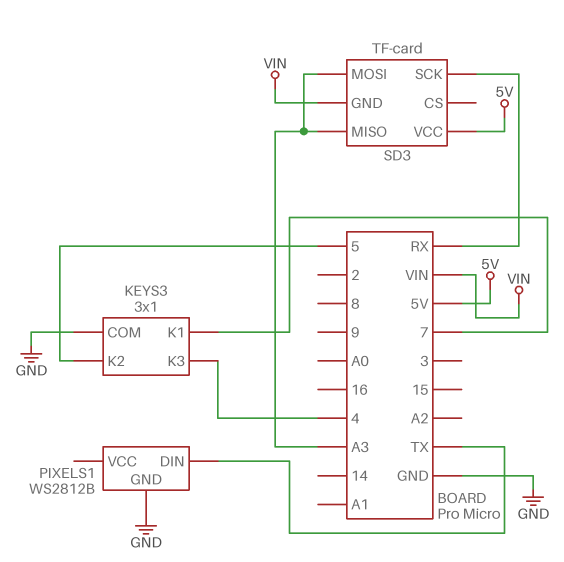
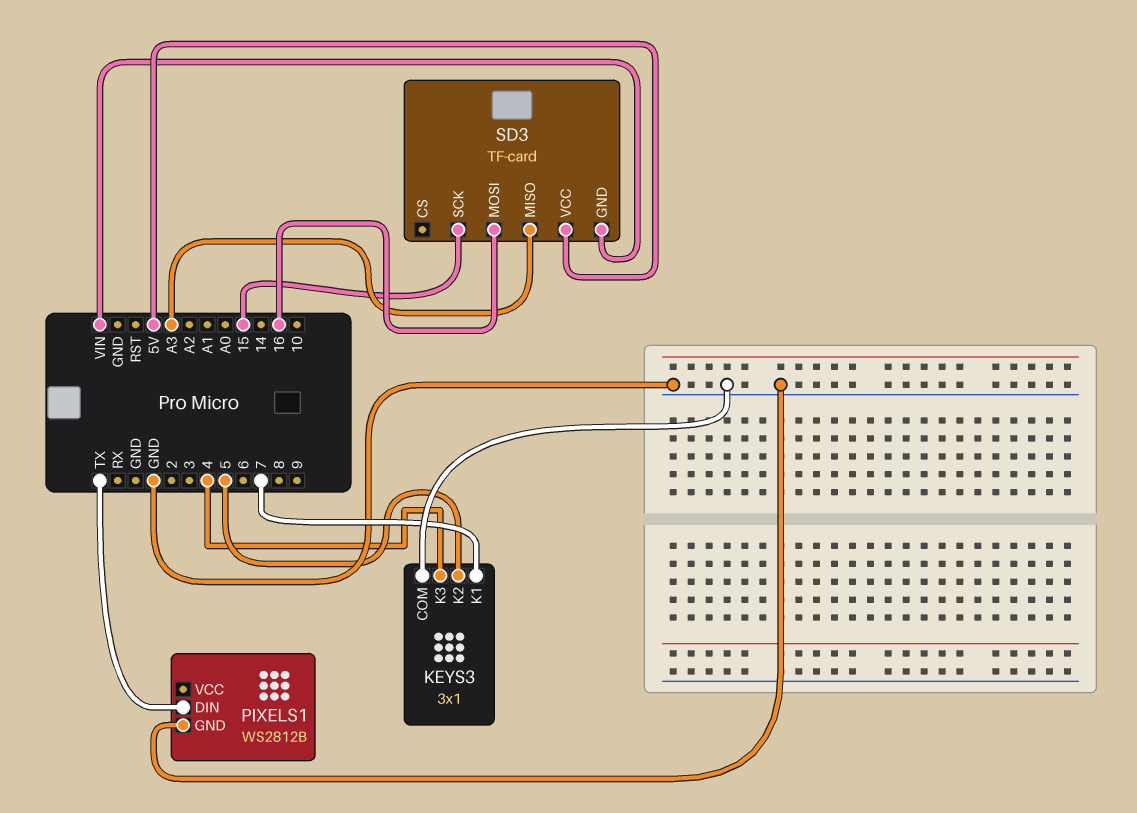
SD3 pin MOSI: A3 -> 16
SD3 pin SCK: RX -> 15

